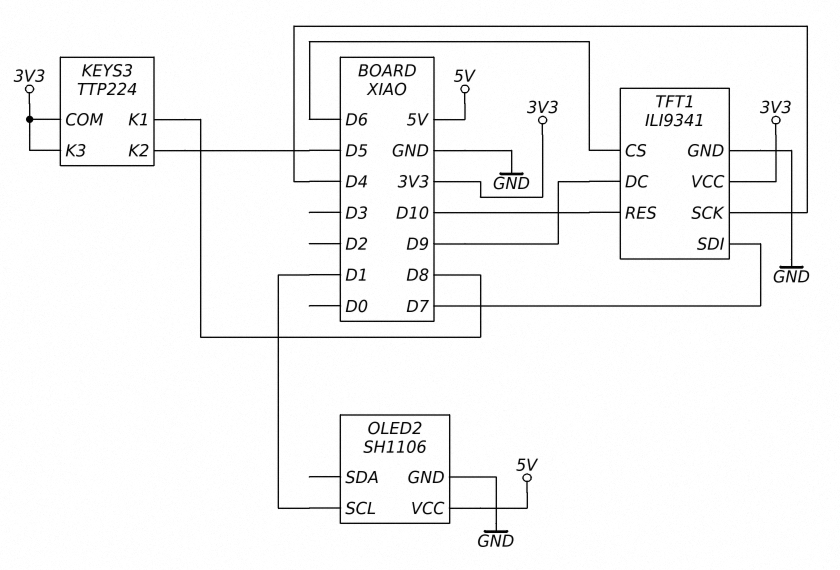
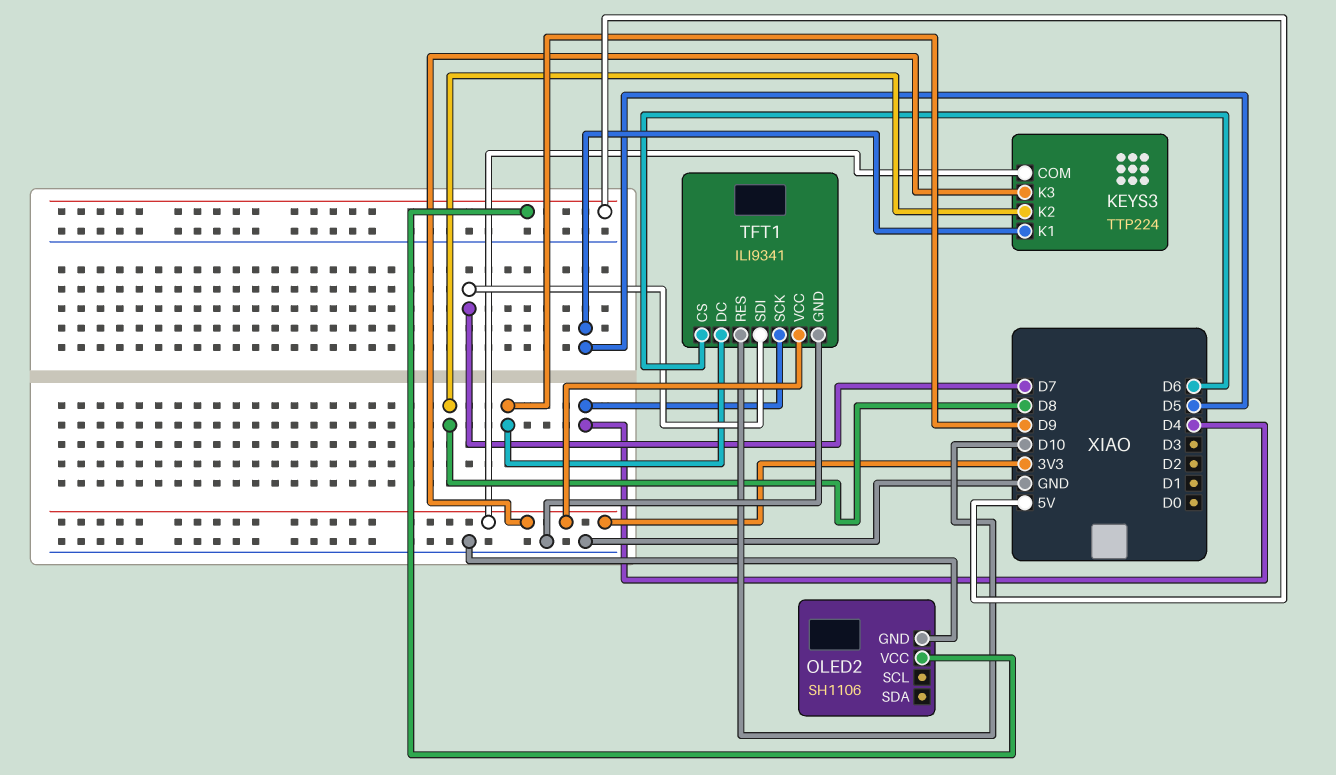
KEYS3 pin K1: D8 -> D5
KEYS3 pin K2: D5 -> D8
OLED2 pin SCL: D1 -> none

